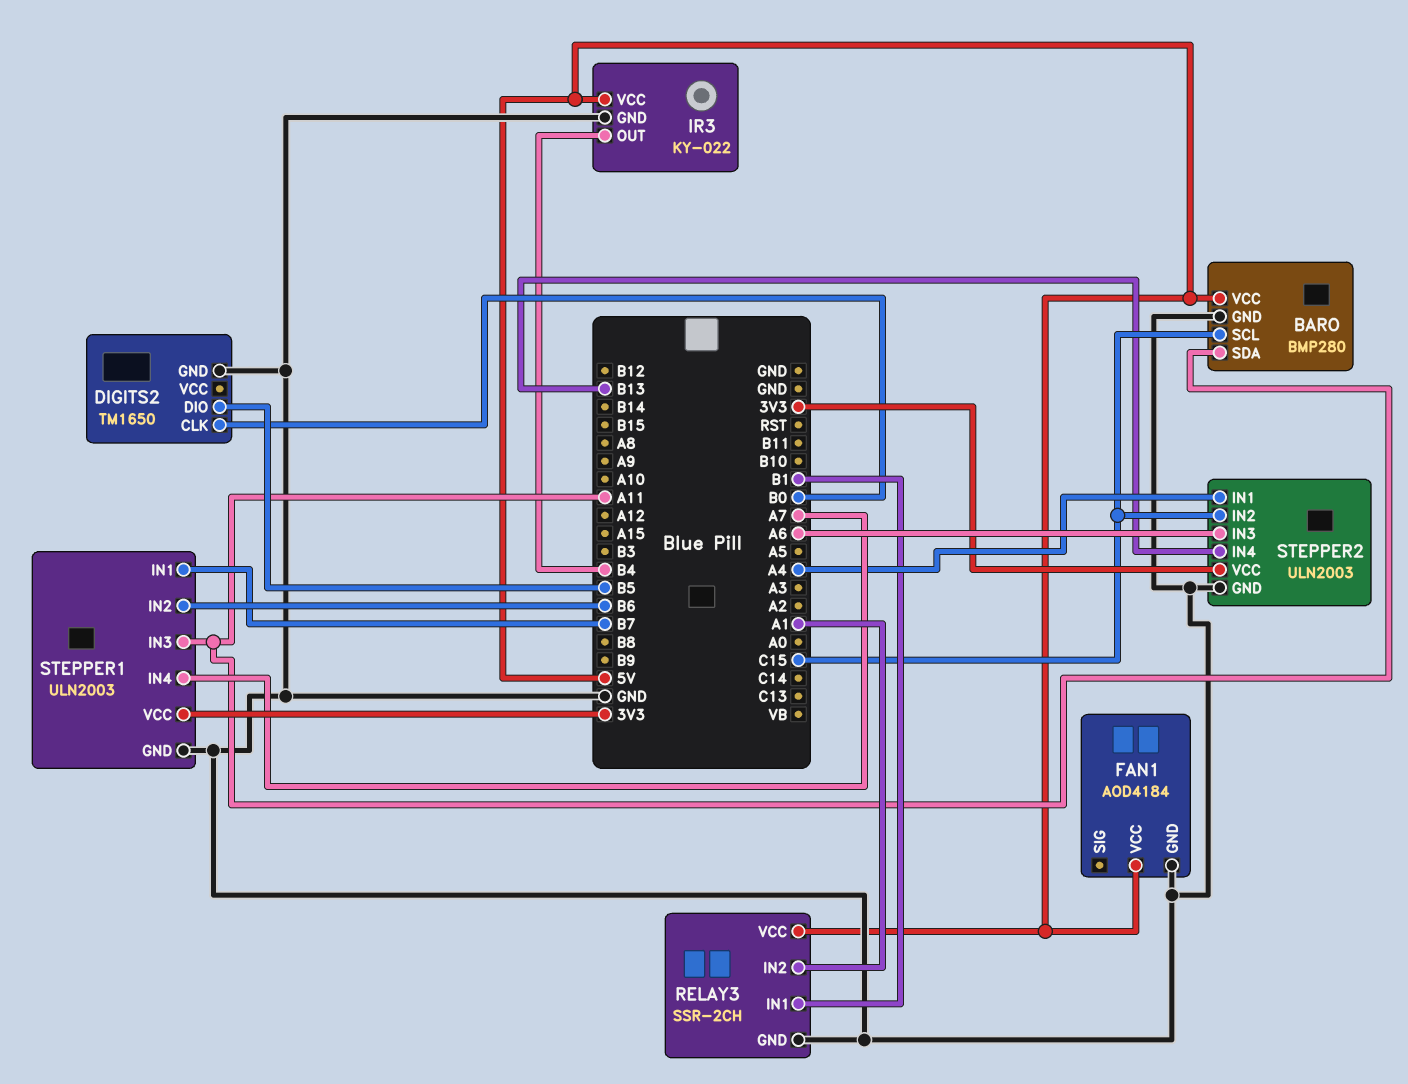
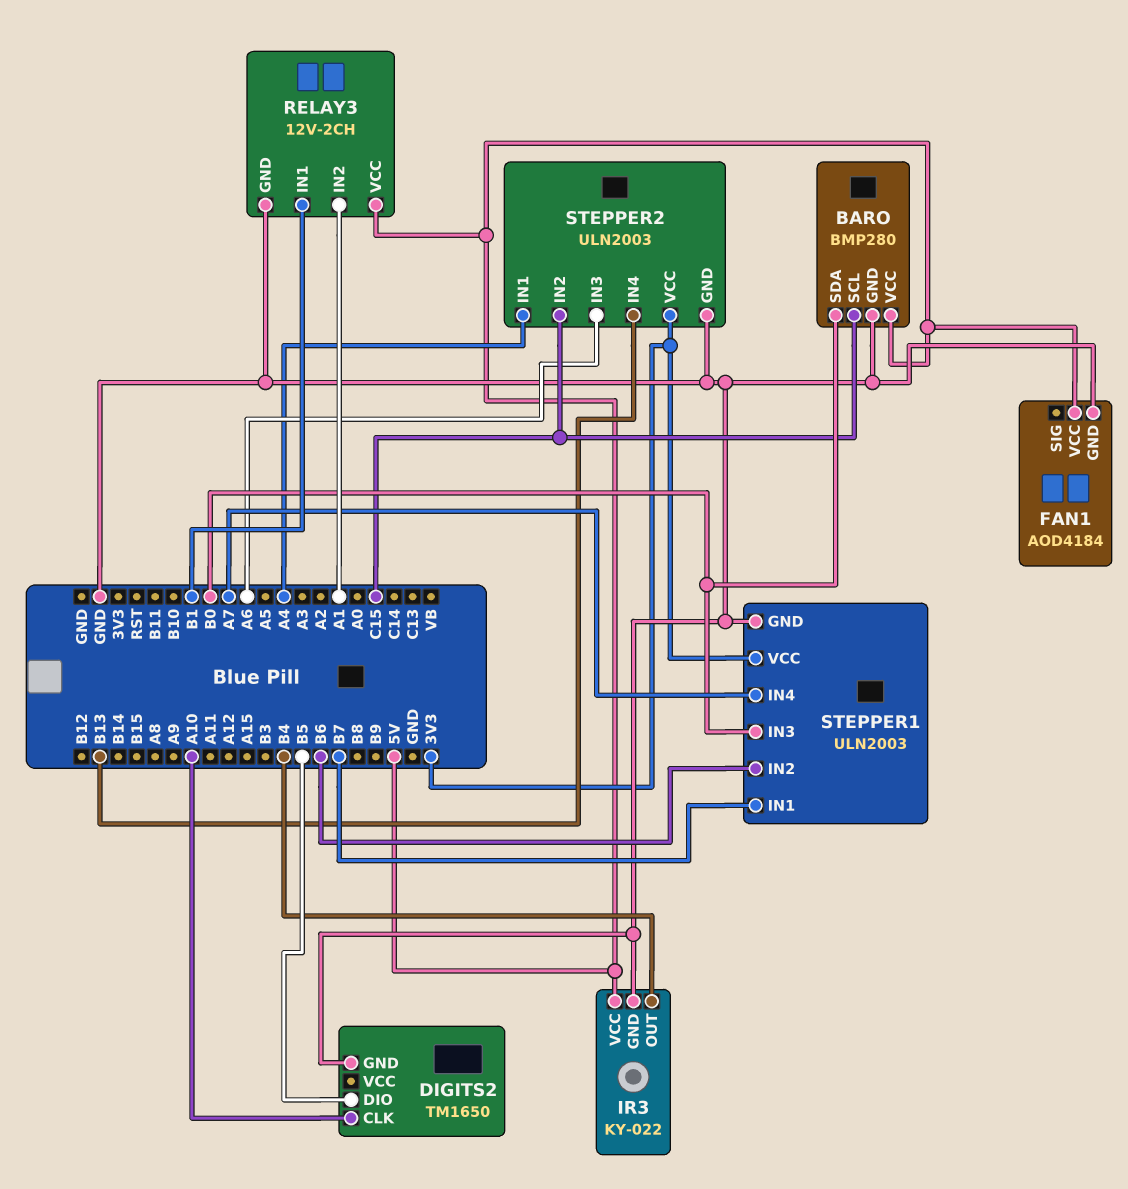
BARO pin SDA: A11 -> B0
DIGITS2 pin CLK: B0 -> A10
RELAY3: SSR-2CH -> 12V-2CH
STEPPER1 pin IN3: A11 -> B0

